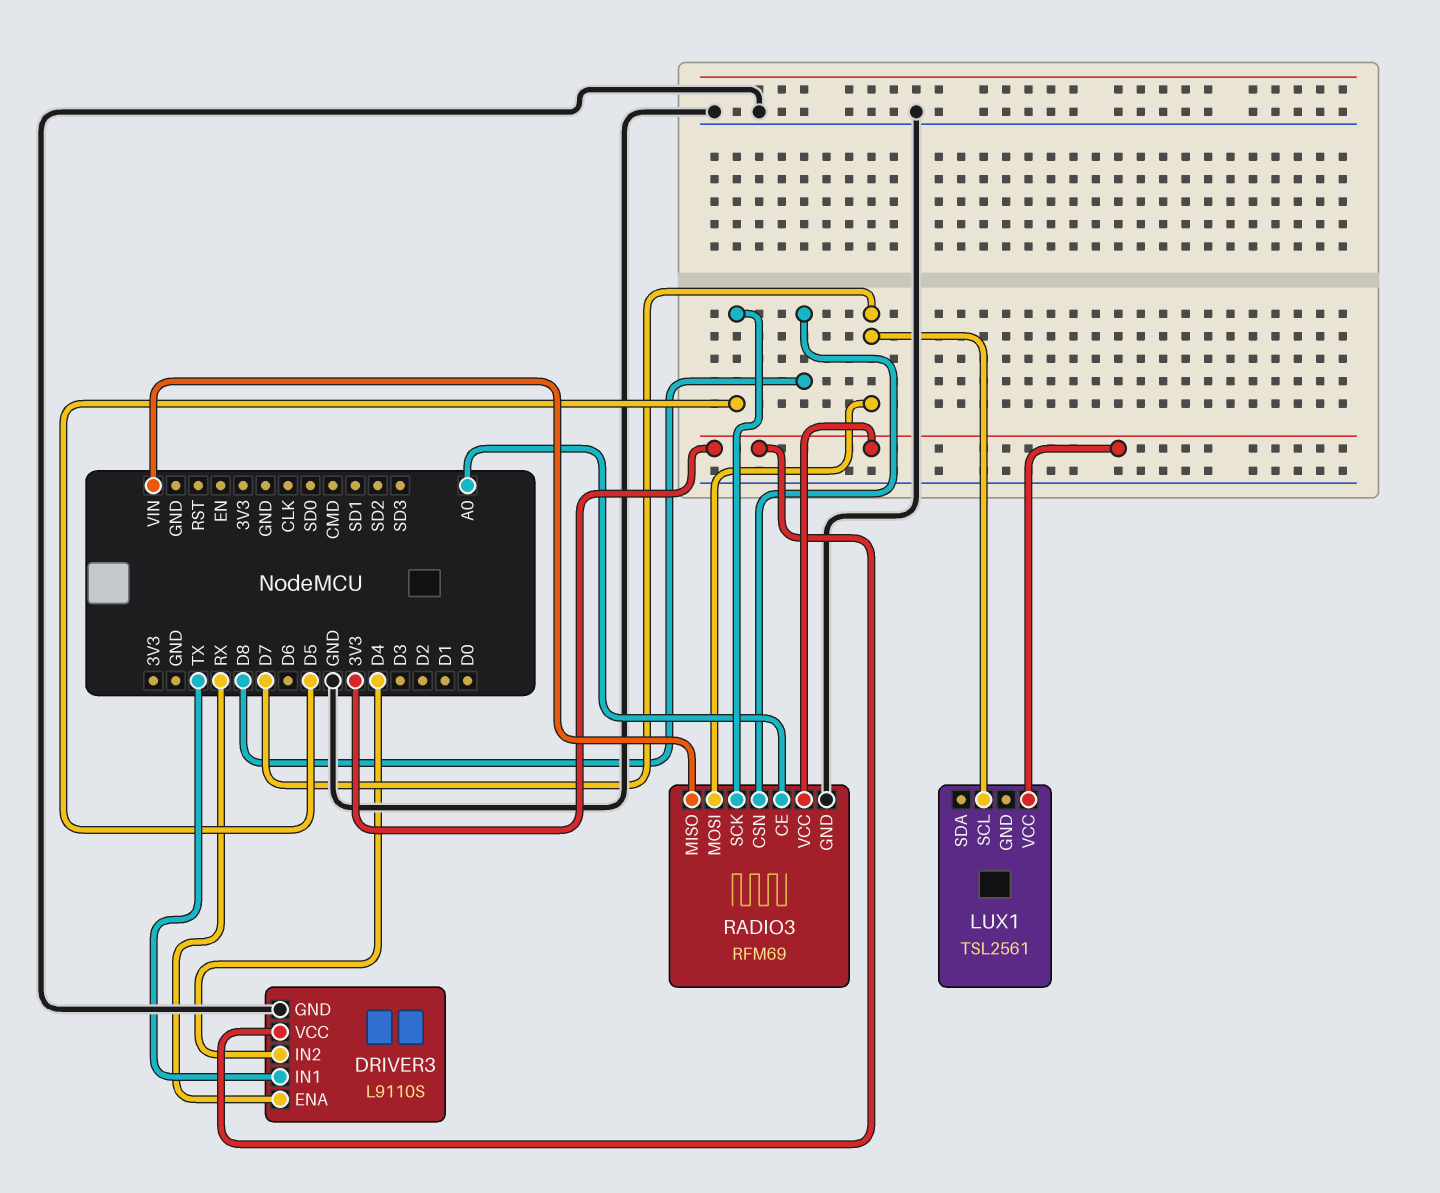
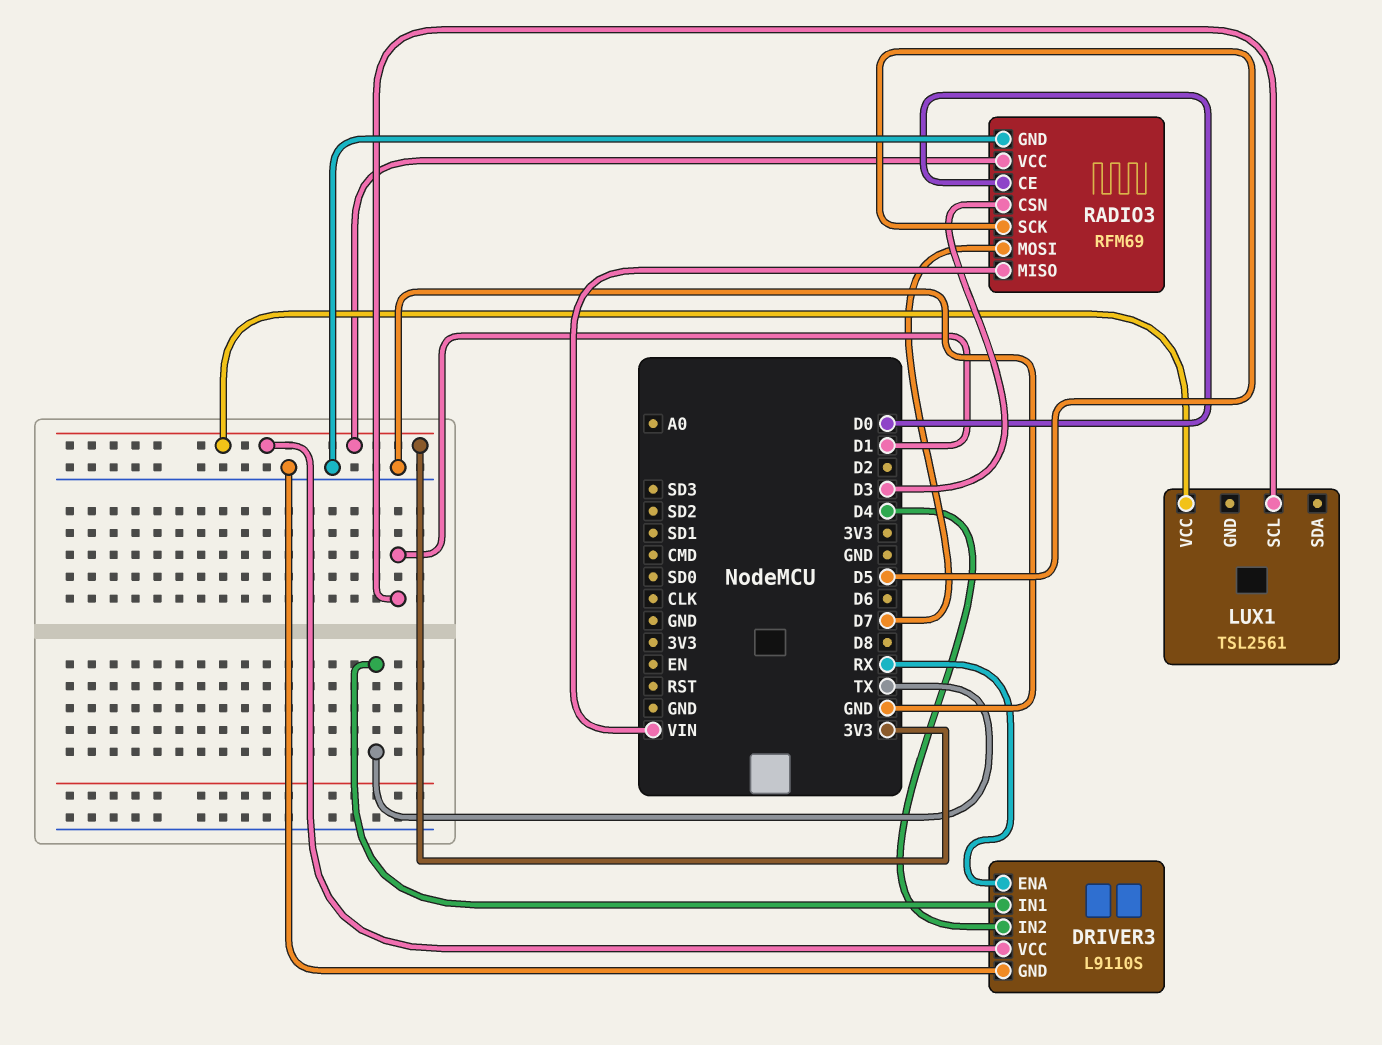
LUX1 pin SCL: D7 -> D1
RADIO3 pin CE: A0 -> D0
RADIO3 pin CSN: D8 -> D3

